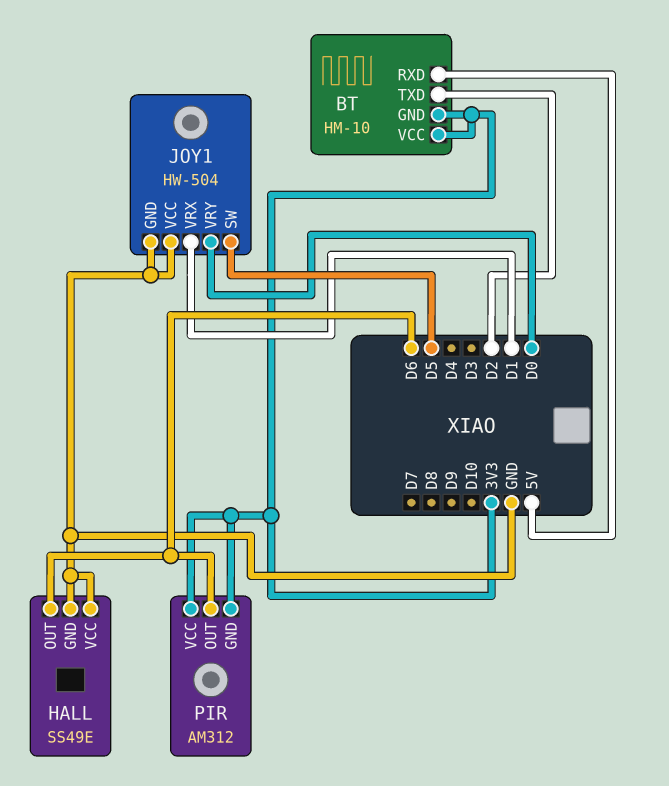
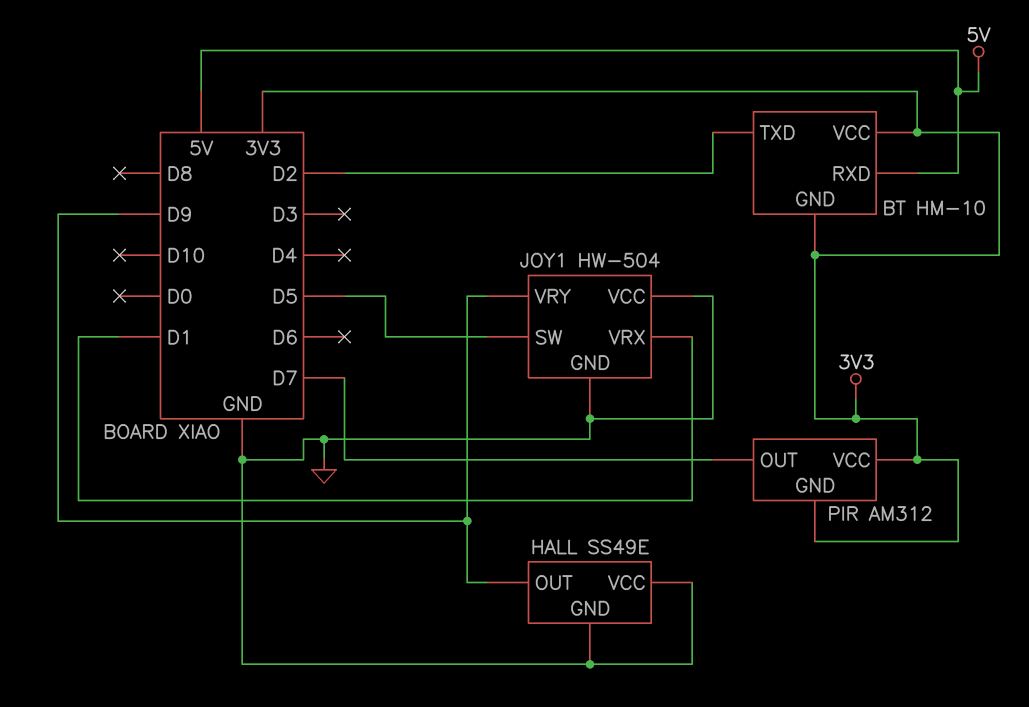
HALL pin OUT: D6 -> D9
JOY1 pin VRY: D0 -> D9
PIR pin OUT: D6 -> D7

